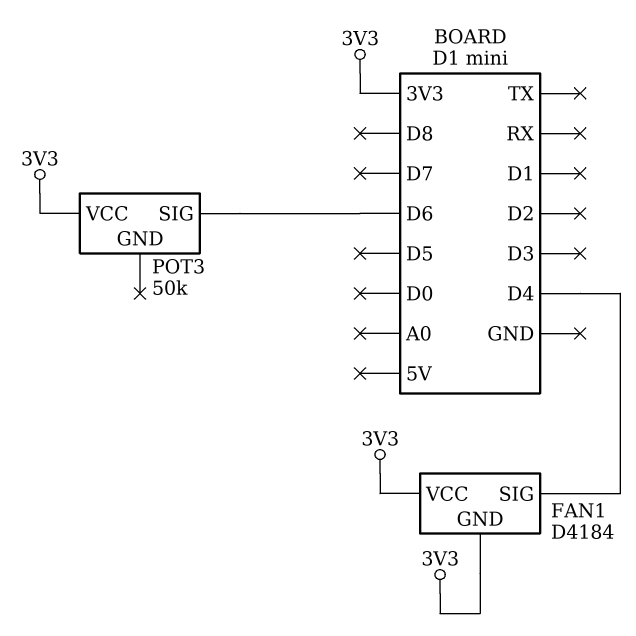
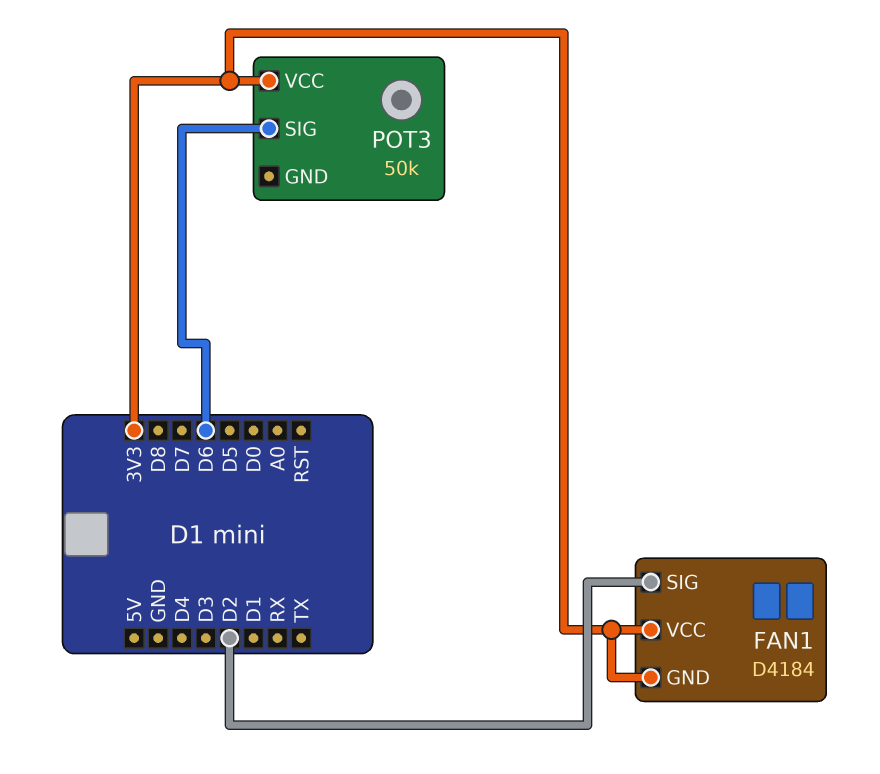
FAN1 pin SIG: D4 -> D2

